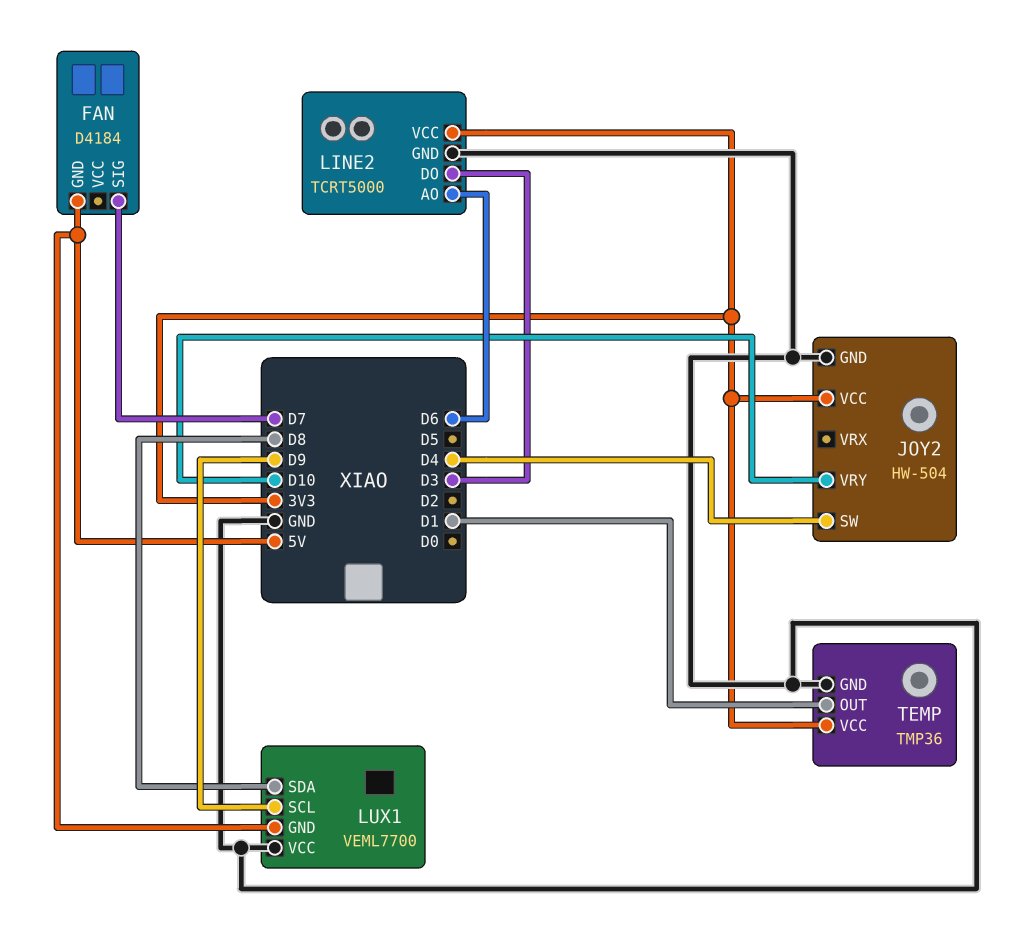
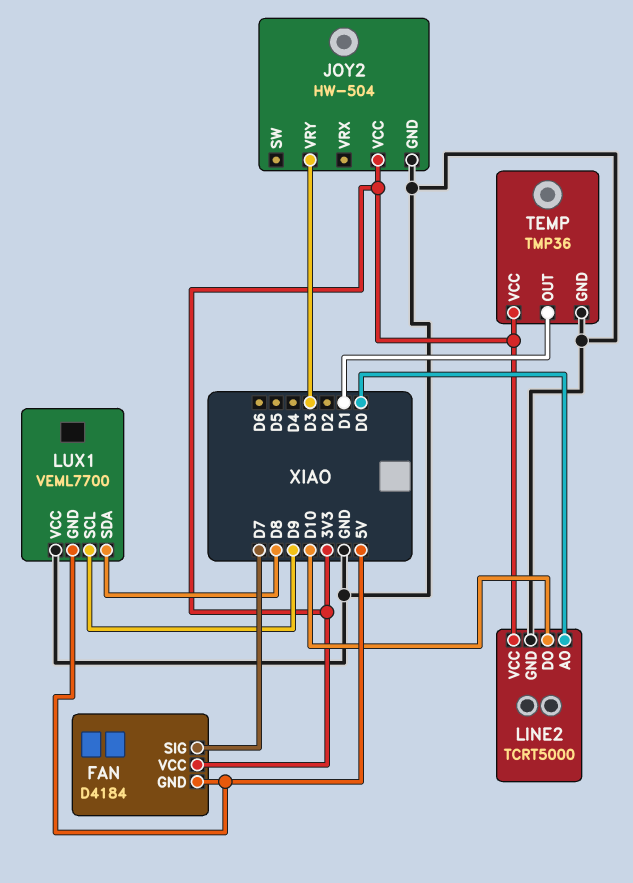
FAN pin VCC: none -> 3V3
JOY2 pin SW: D4 -> none
JOY2 pin VRY: D10 -> D3
LINE2 pin AO: D6 -> D0
LINE2 pin DO: D3 -> D10

